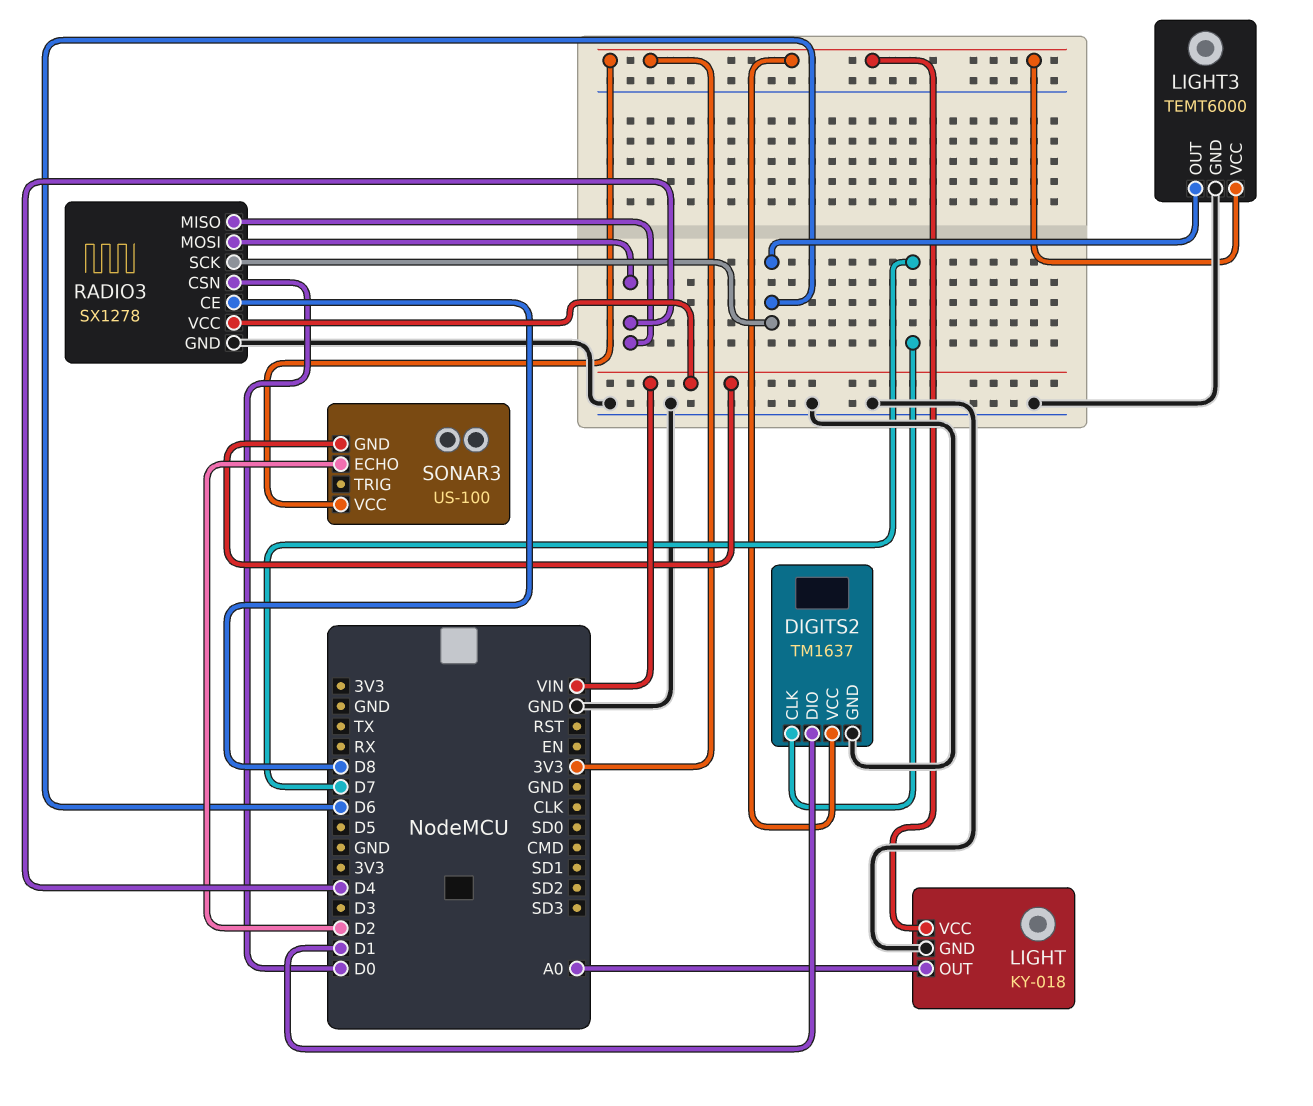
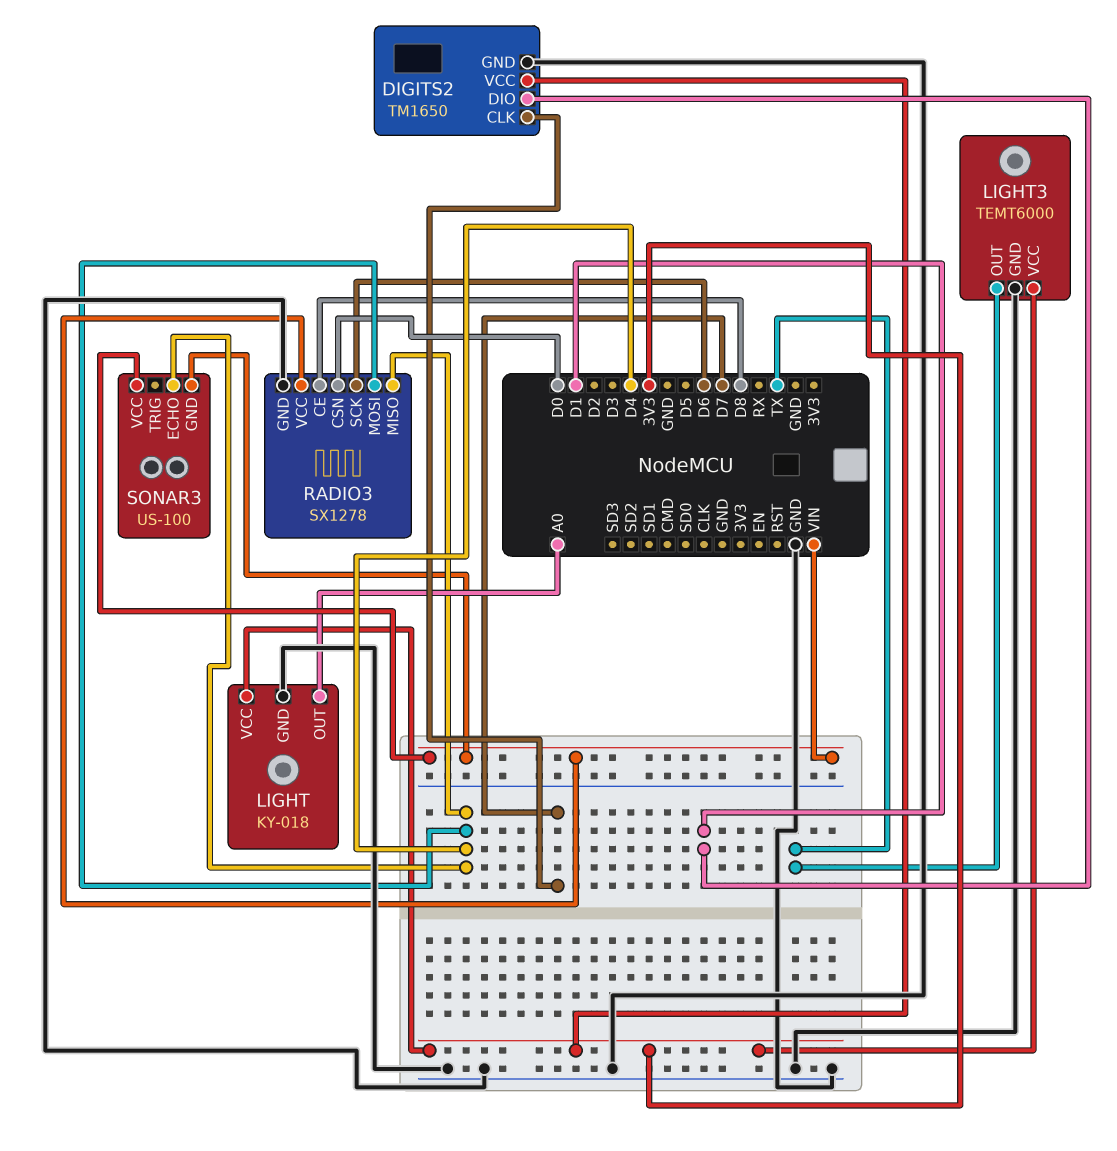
DIGITS2: TM1637 -> TM1650
LIGHT3 pin OUT: D6 -> TX
SONAR3 pin ECHO: D2 -> D4
SONAR3 pin VCC: 3V3 -> VIN

